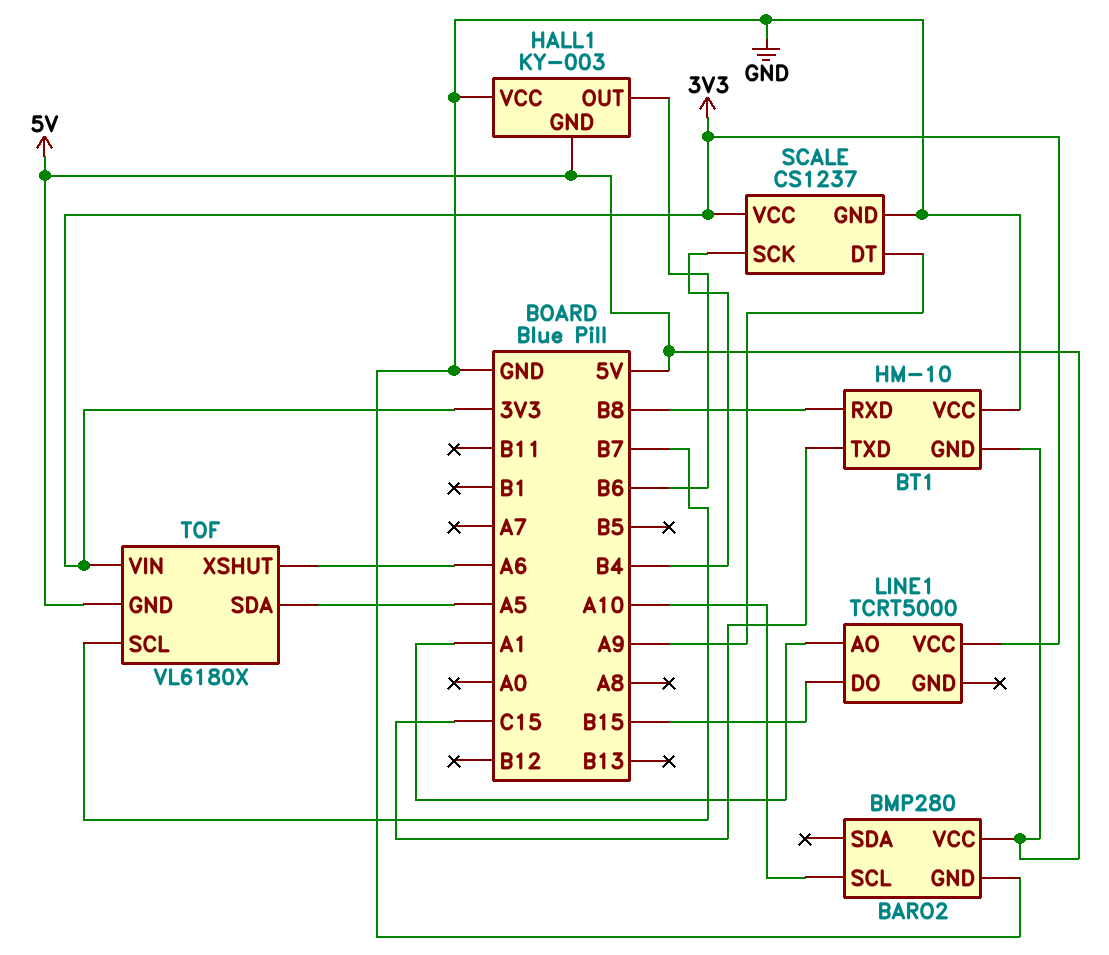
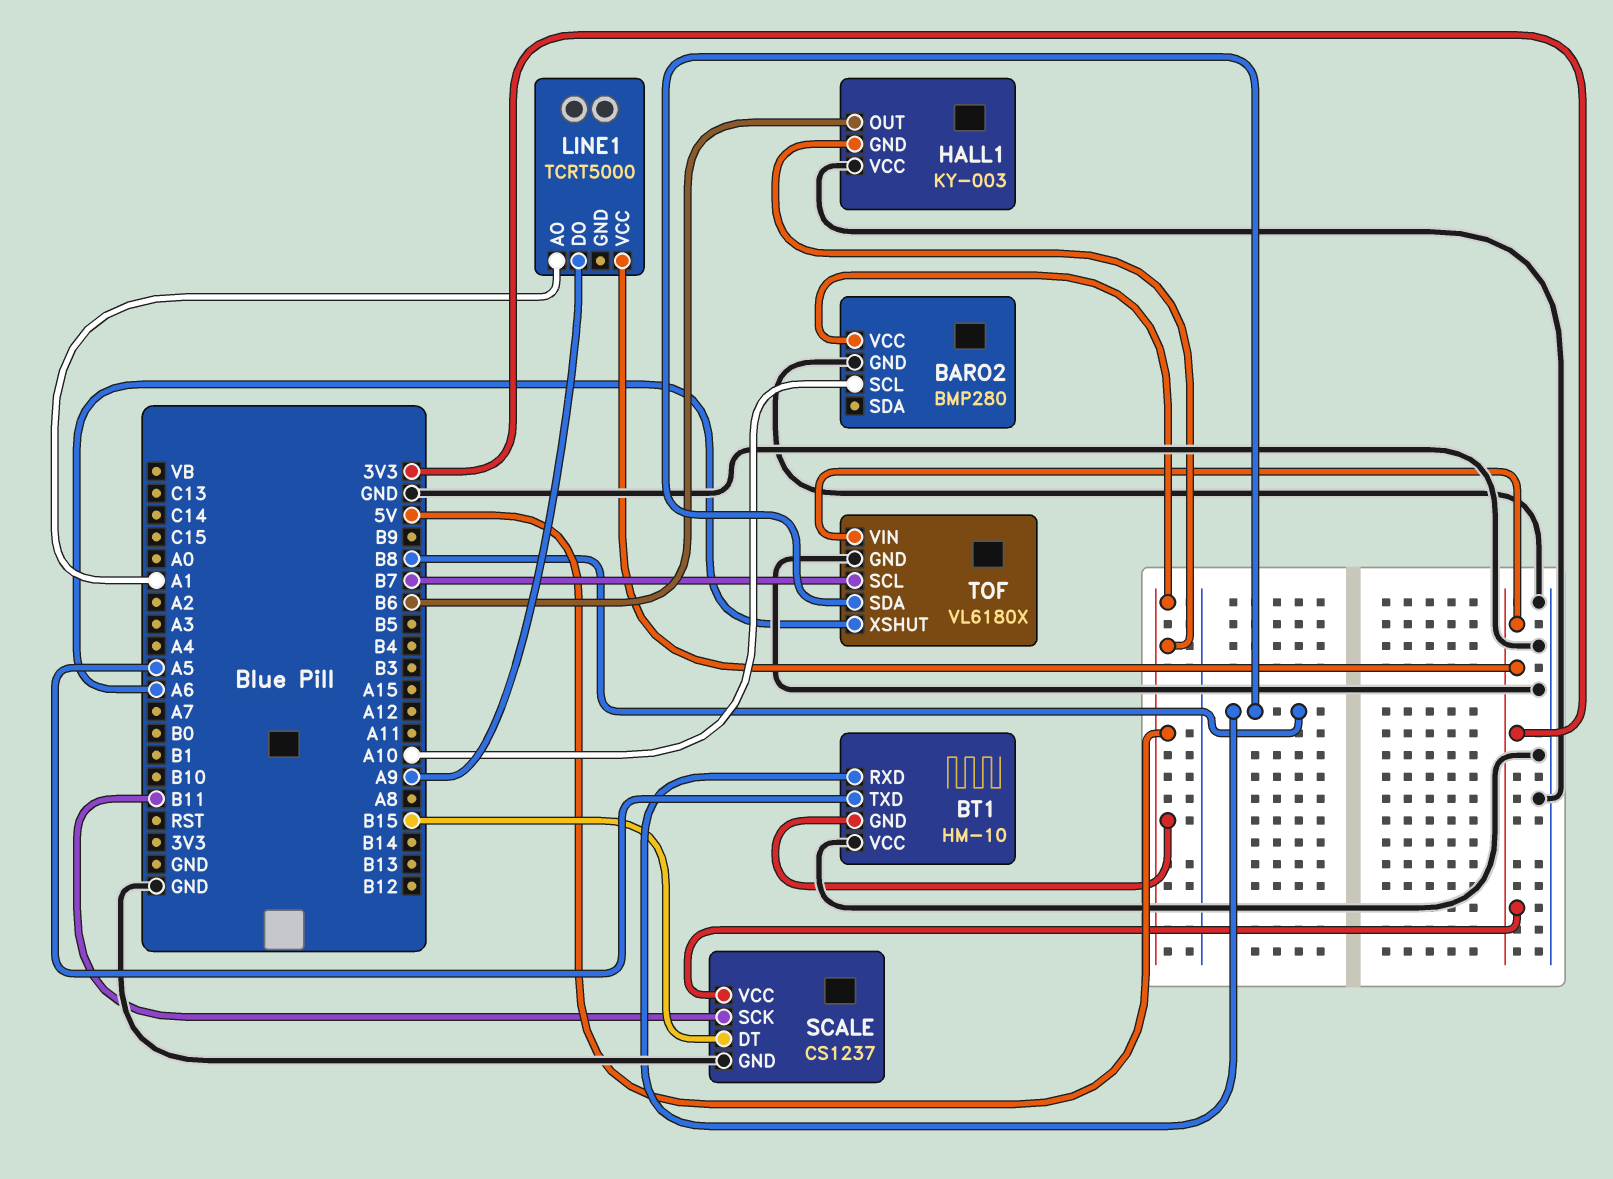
BT1 pin TXD: C15 -> A5
LINE1 pin DO: B15 -> A9
SCALE pin DT: A9 -> B15
SCALE pin SCK: B4 -> B11
TOF pin GND: 5V -> GND
TOF pin SDA: A5 -> B8

